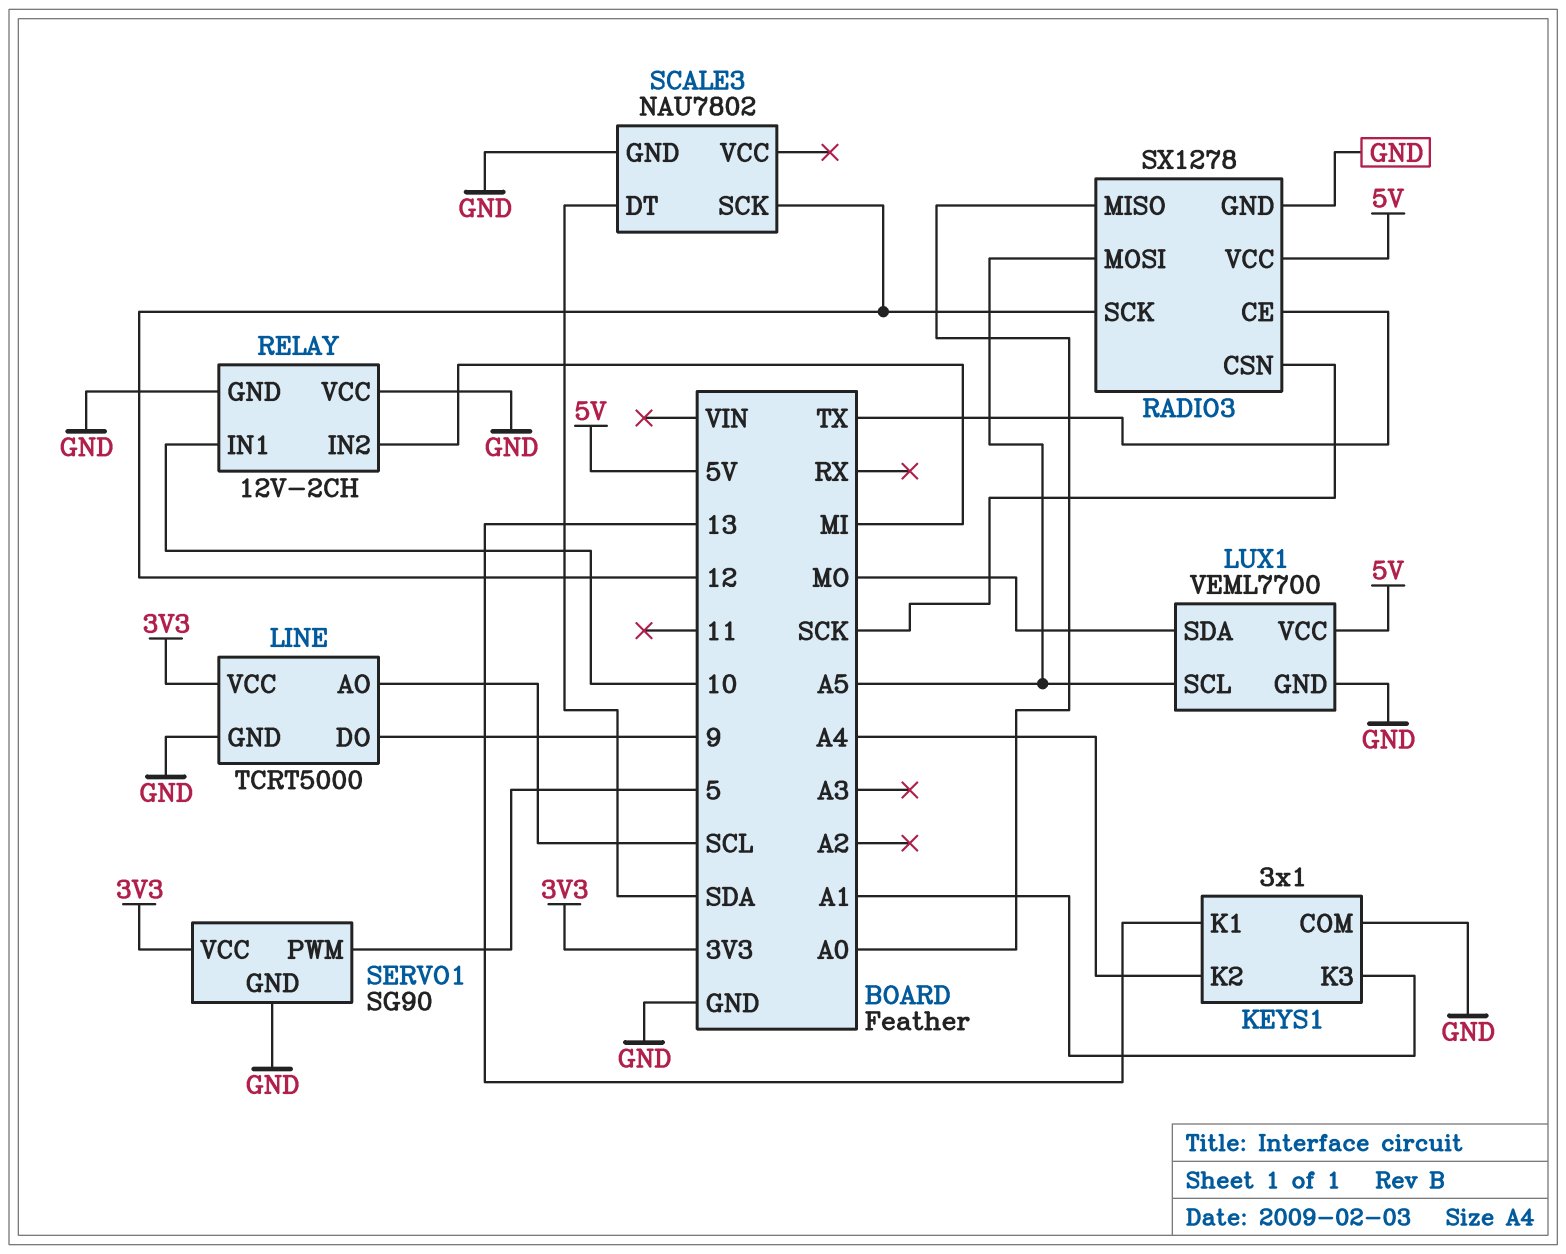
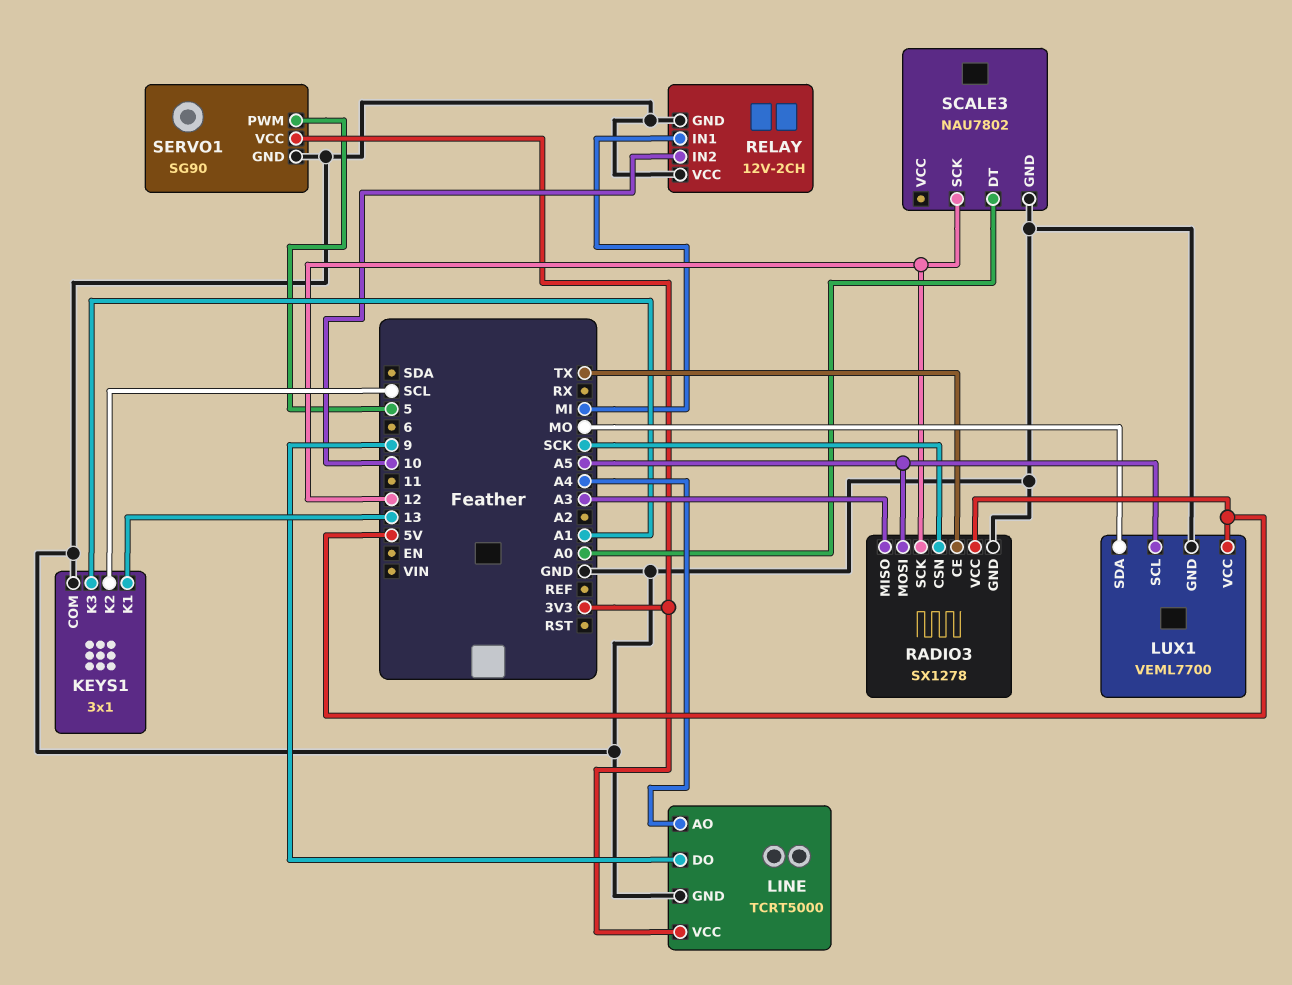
KEYS1 pin K2: A4 -> SCL
LINE pin AO: SCL -> A4
RADIO3 pin MISO: A0 -> A3
RELAY pin IN1: 10 -> MI
RELAY pin IN2: MI -> 10
SCALE3 pin DT: SDA -> A0

